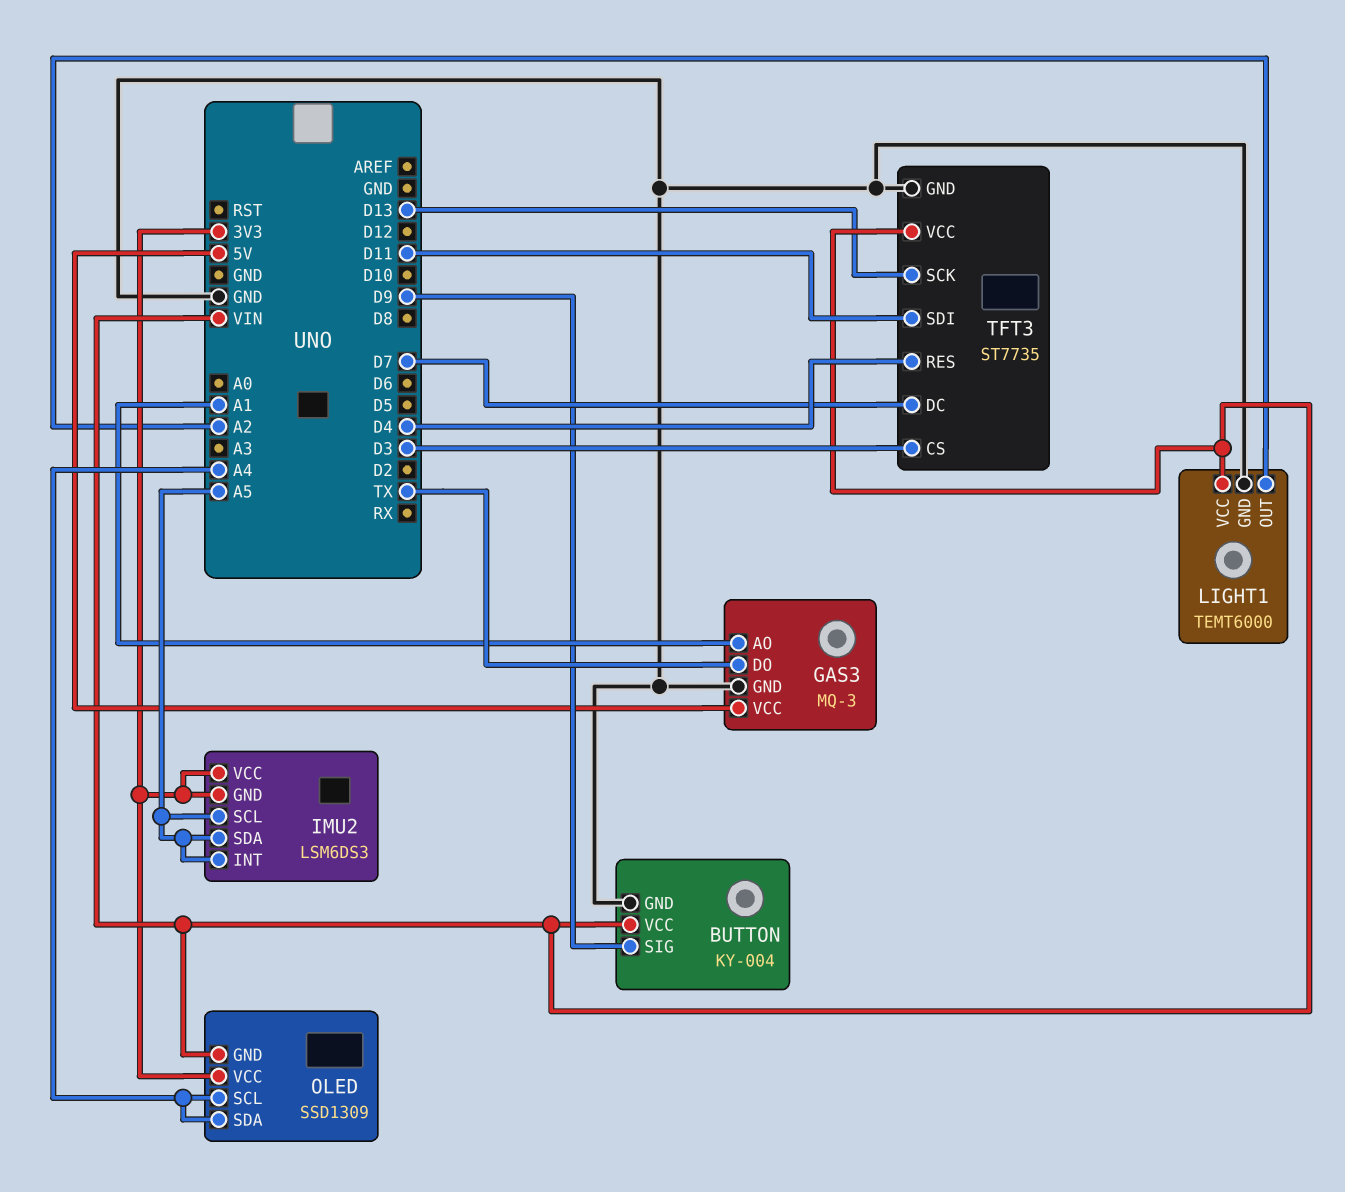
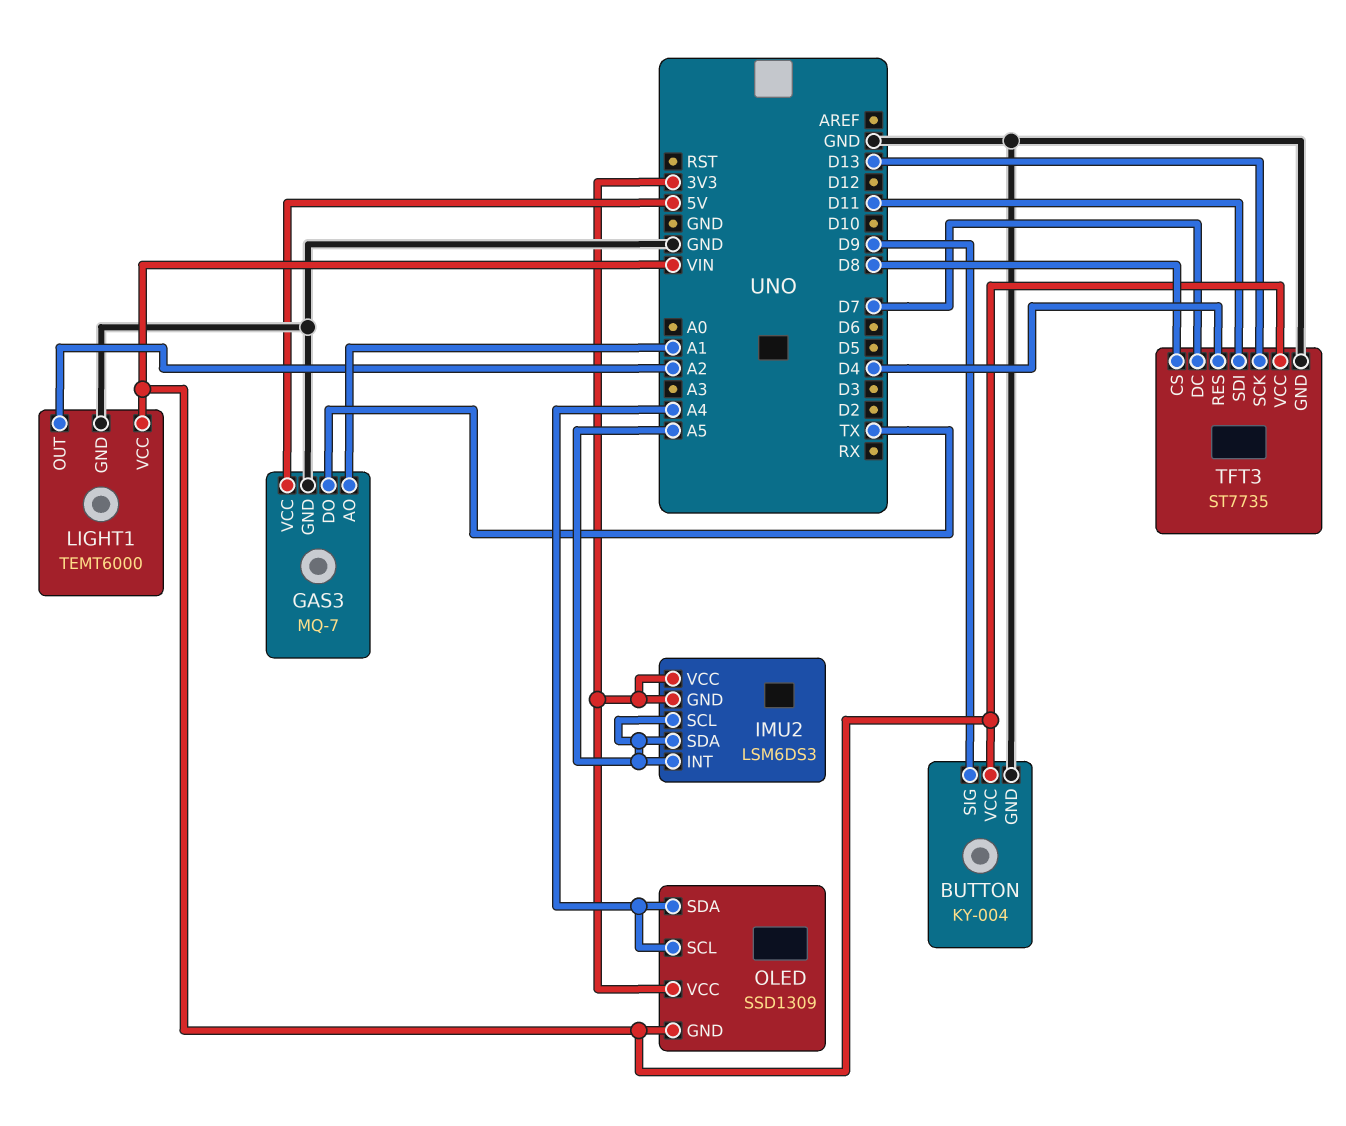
GAS3: MQ-3 -> MQ-7
TFT3 pin CS: D3 -> D8

